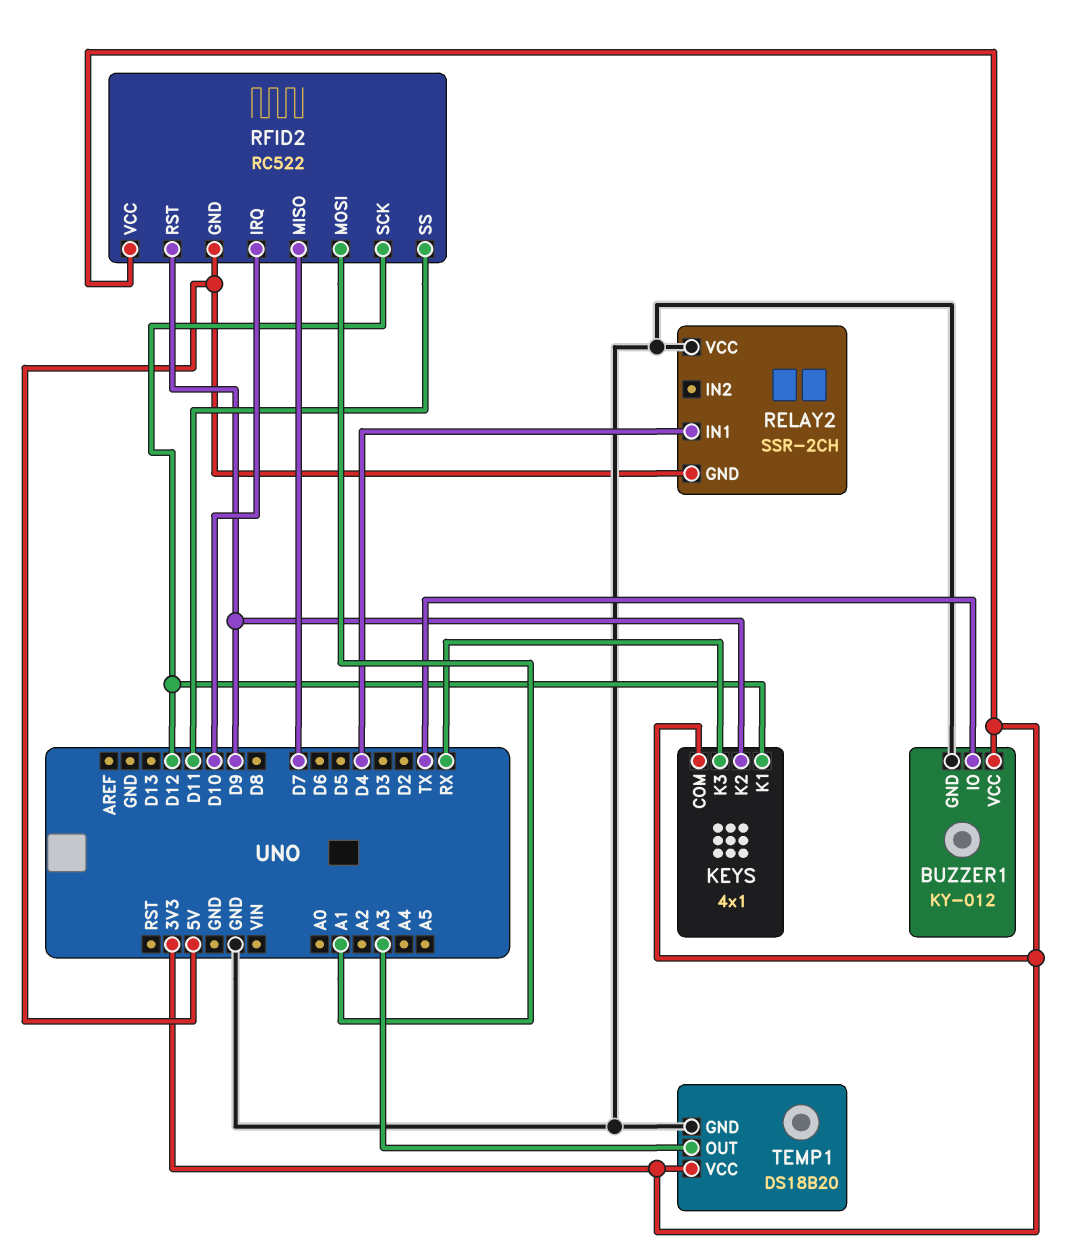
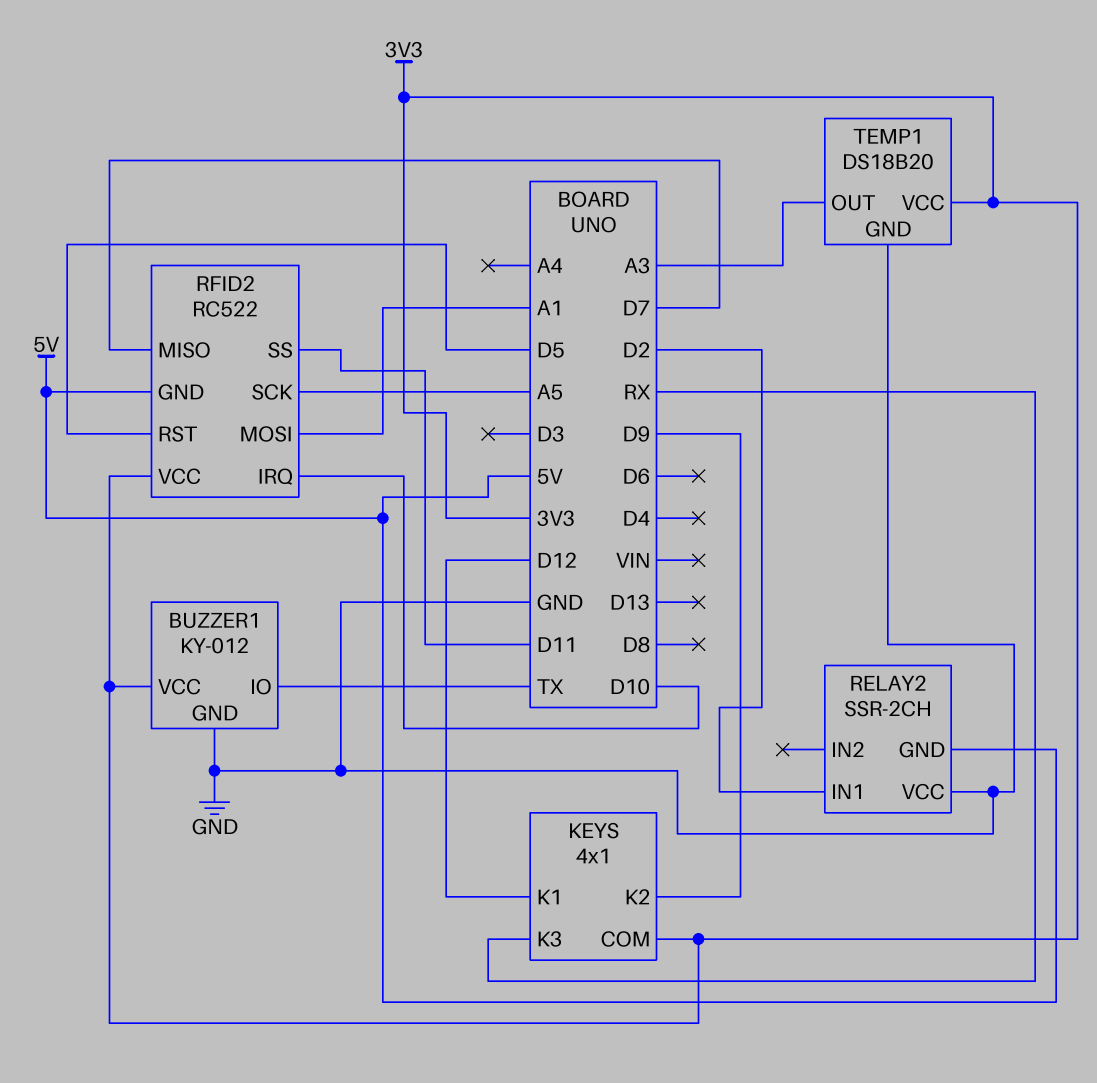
RELAY2 pin IN1: D4 -> D2
RFID2 pin RST: D9 -> D5
RFID2 pin SCK: D12 -> A5

